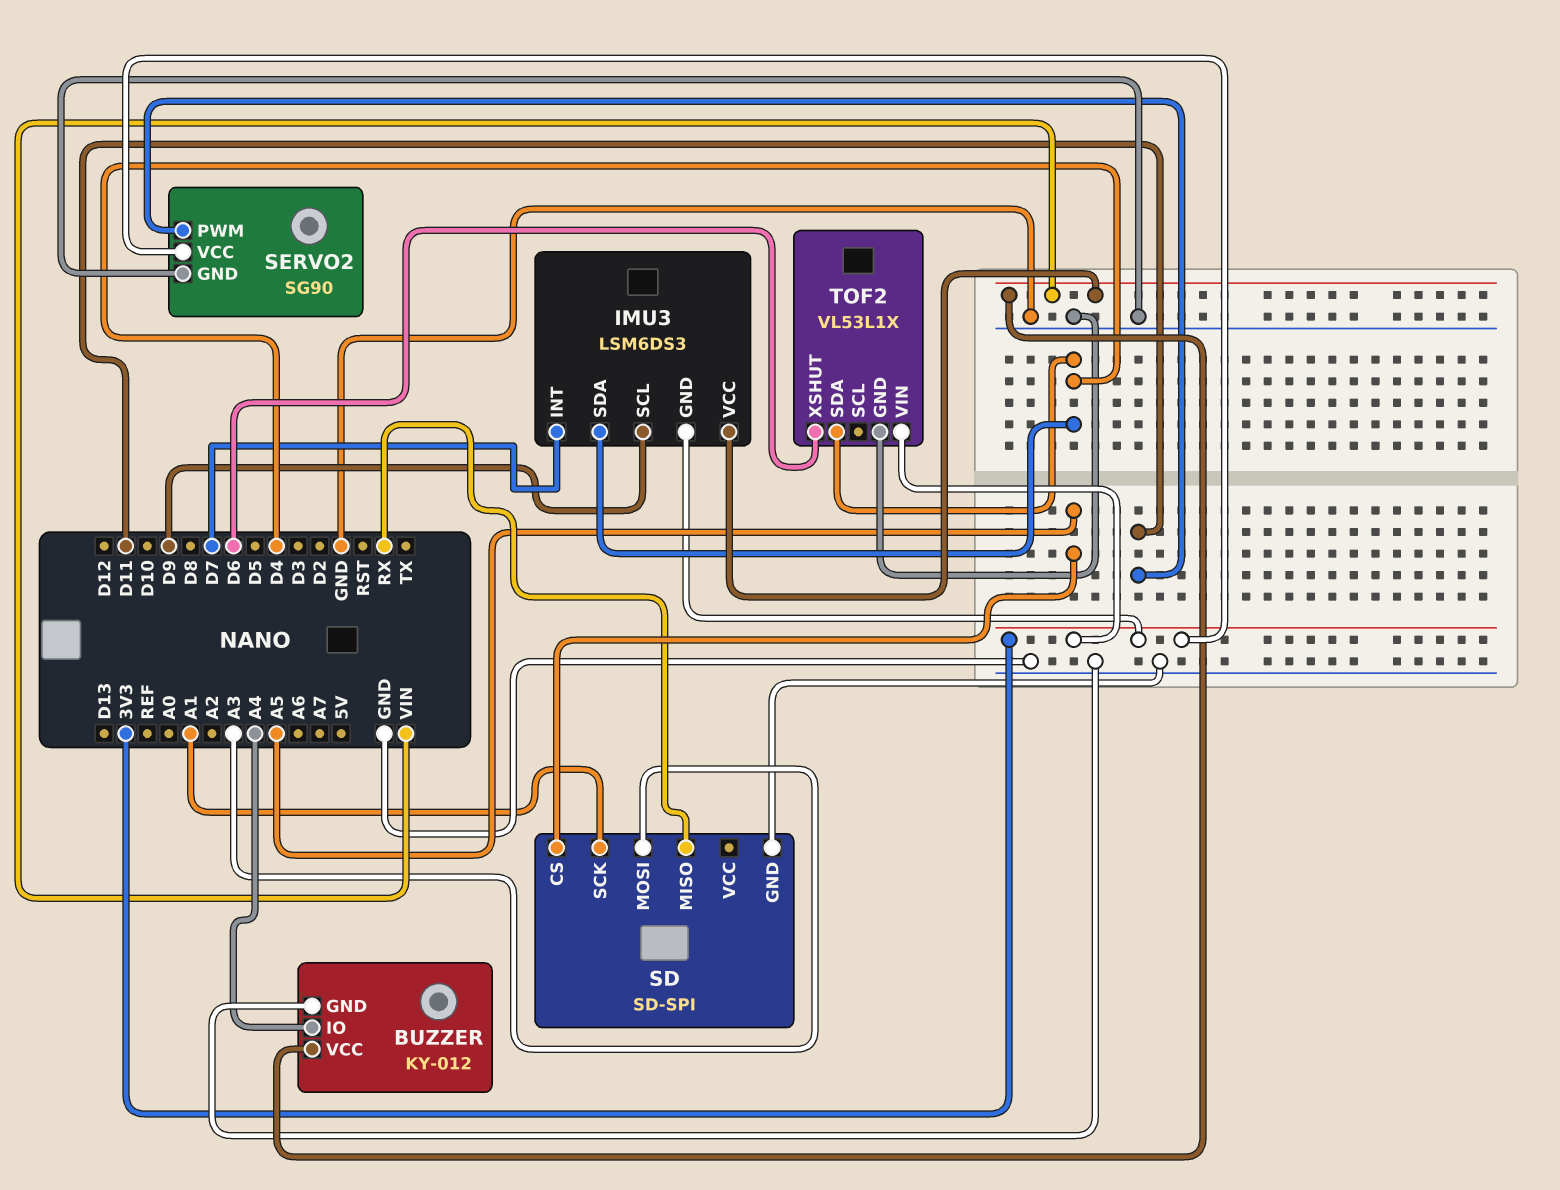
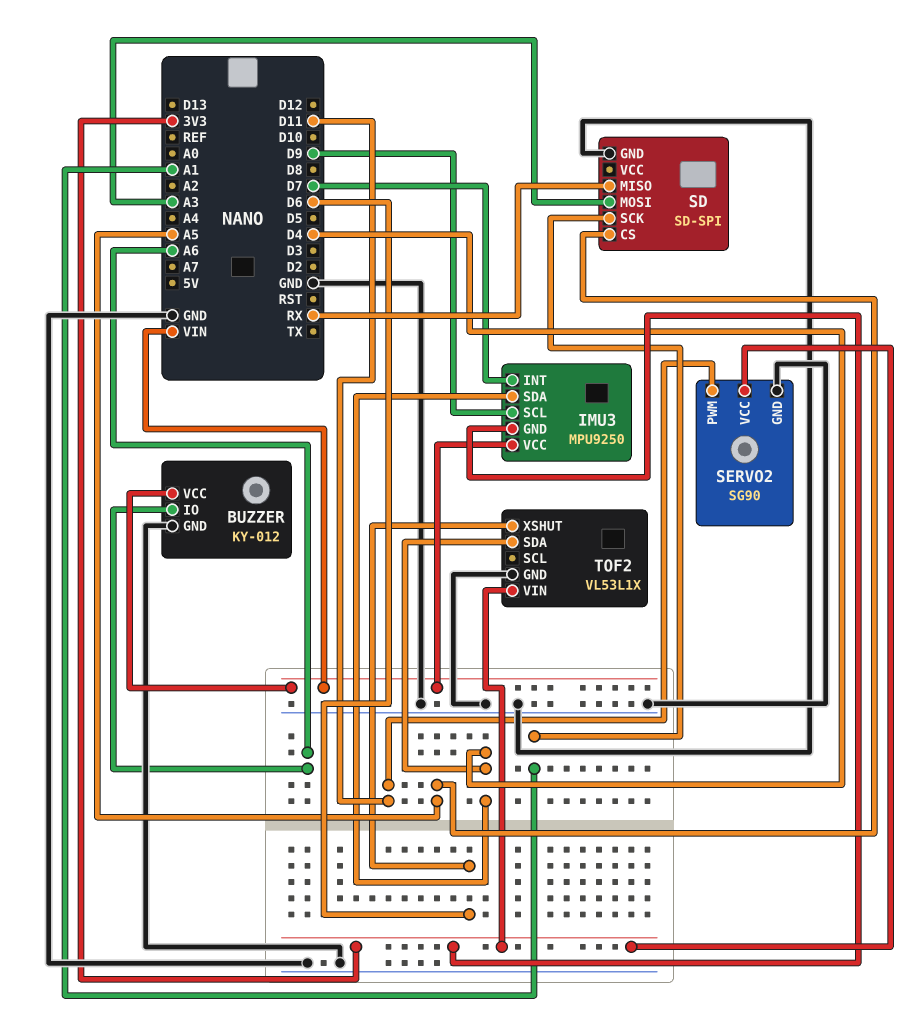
BUZZER pin IO: A4 -> A6
IMU3: LSM6DS3 -> MPU9250

